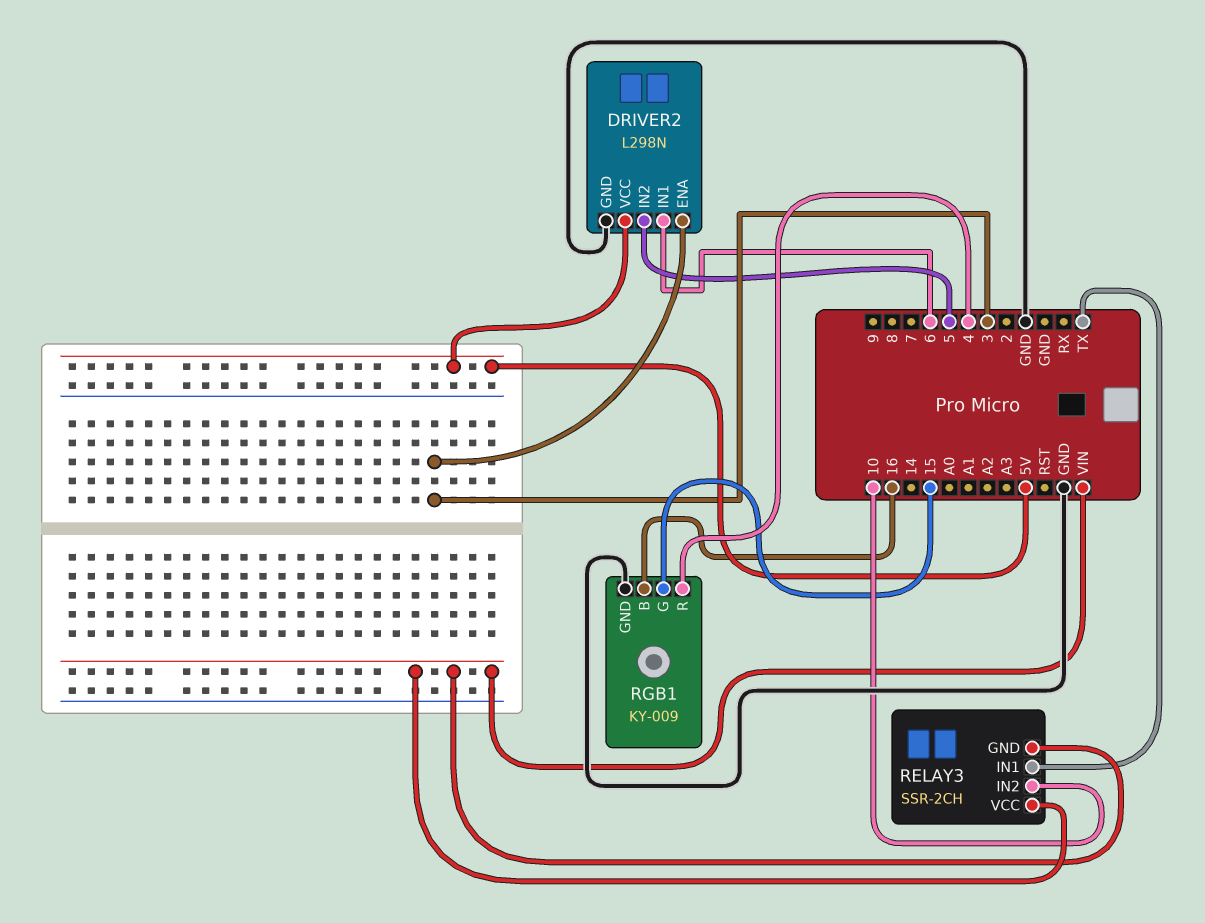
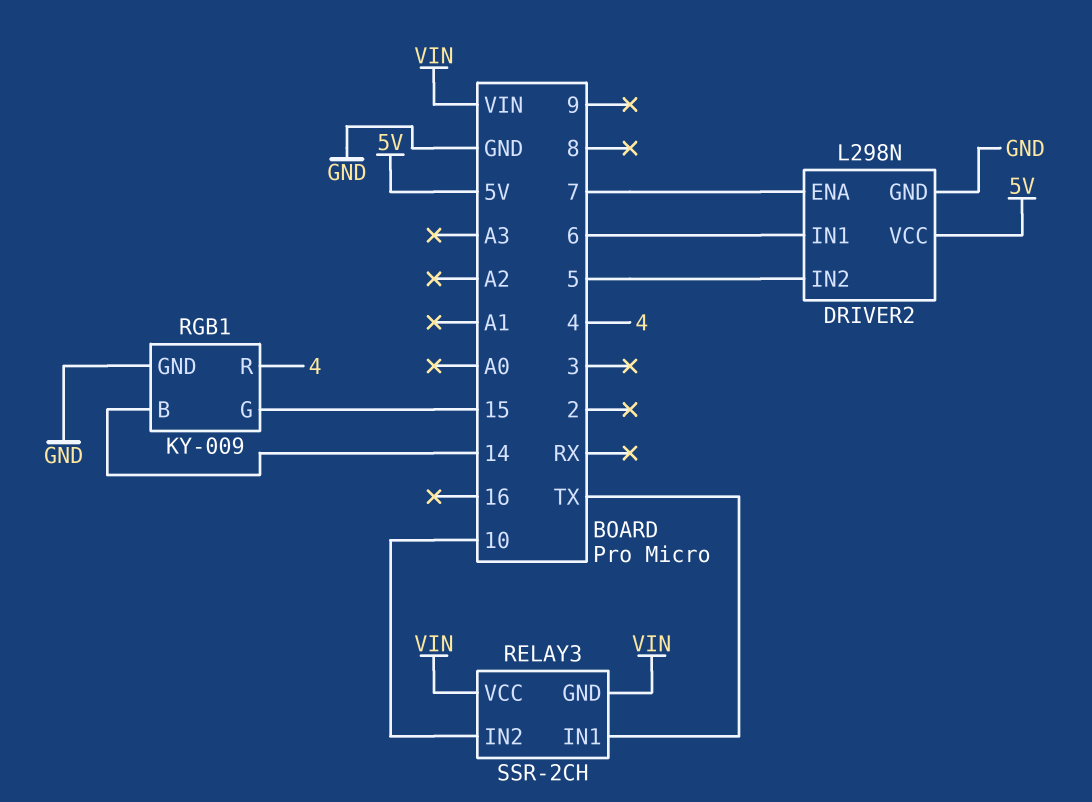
DRIVER2 pin ENA: 3 -> 7
RGB1 pin B: 16 -> 14

